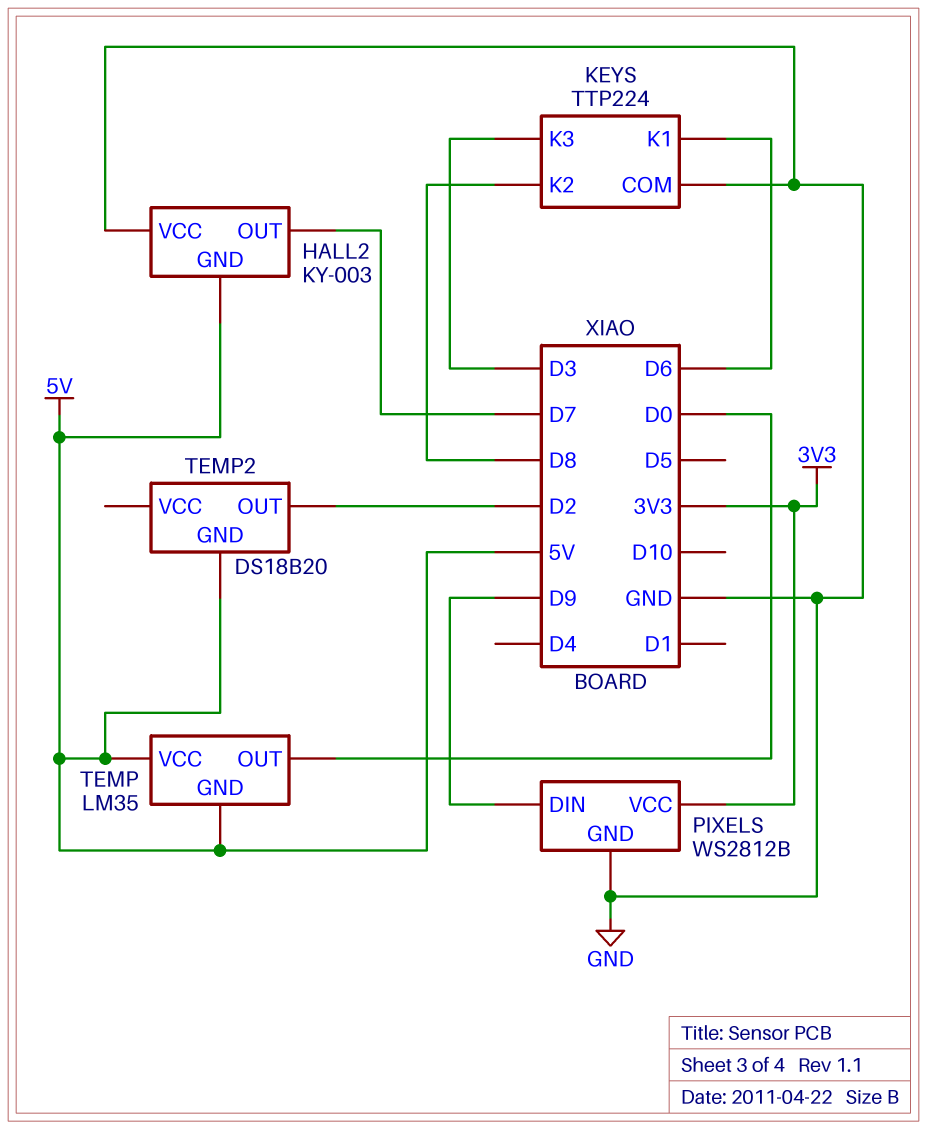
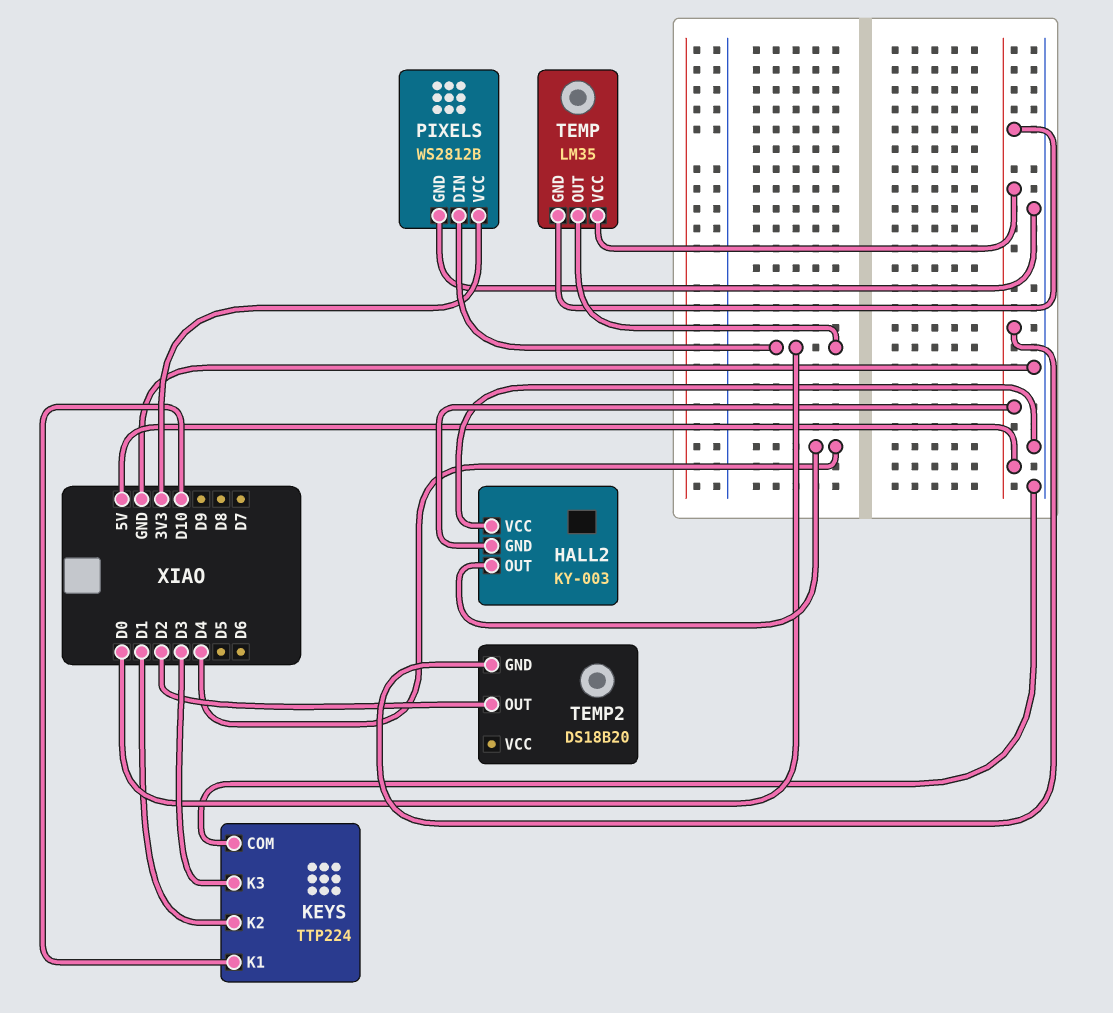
HALL2 pin OUT: D7 -> D4
KEYS pin K1: D6 -> D10
KEYS pin K2: D8 -> D1
PIXELS pin DIN: D9 -> D0

